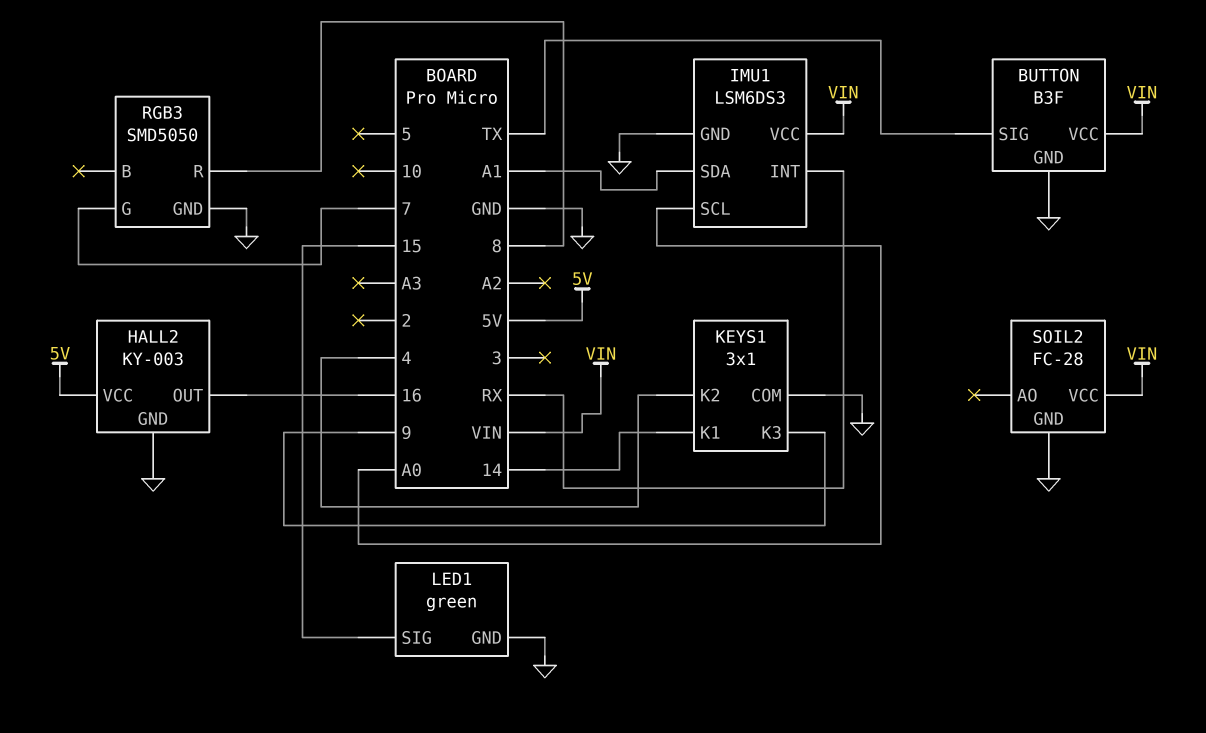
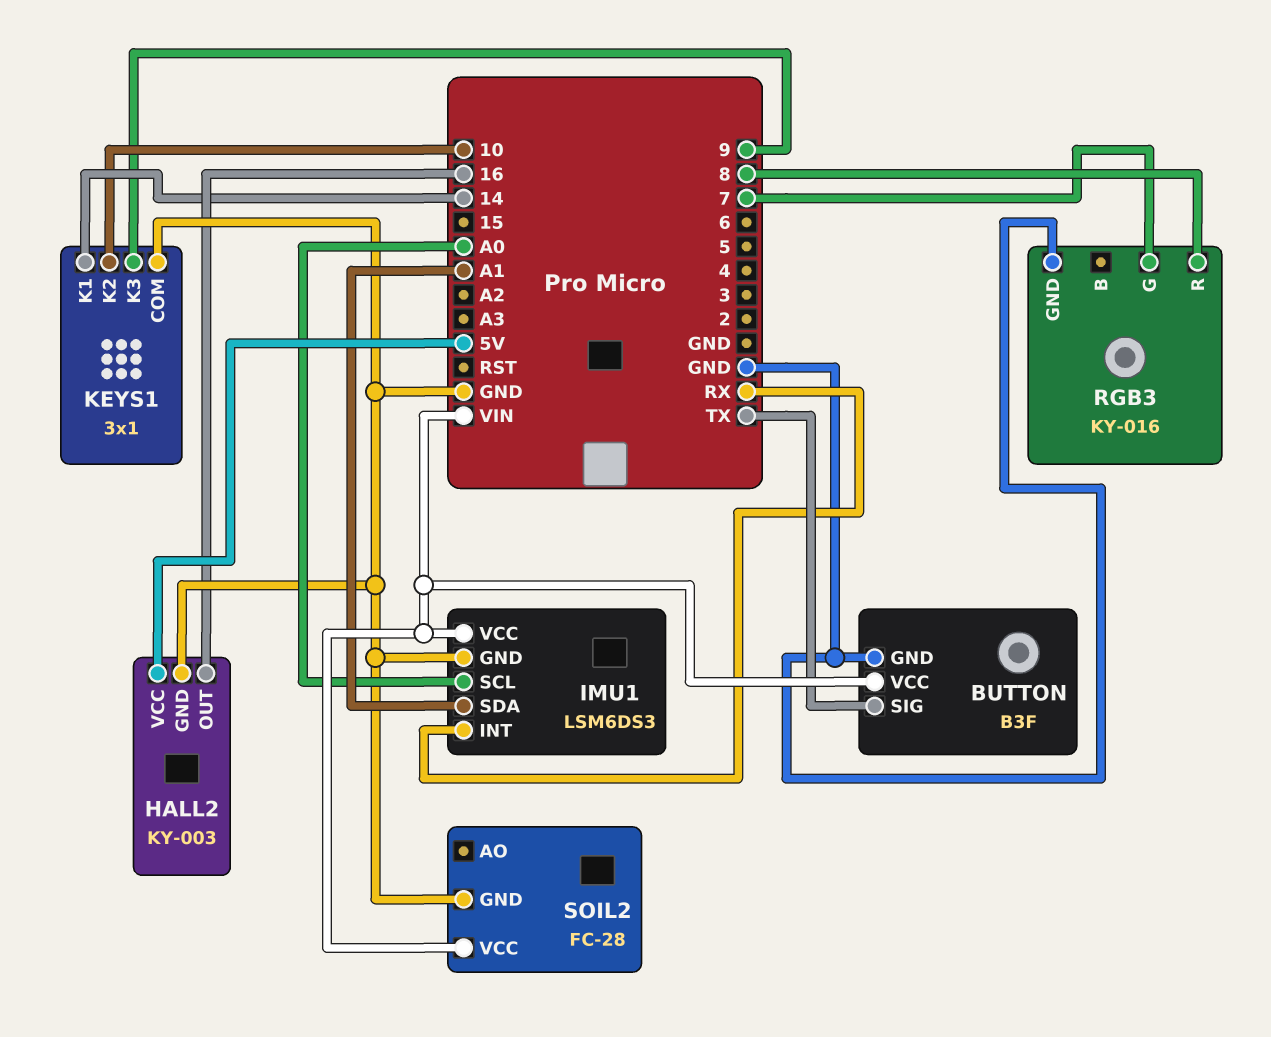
KEYS1 pin K2: 4 -> 10
LED1: green -> none
LED1 pin GND: GND -> none
LED1 pin SIG: 15 -> none
RGB3: SMD5050 -> KY-016

